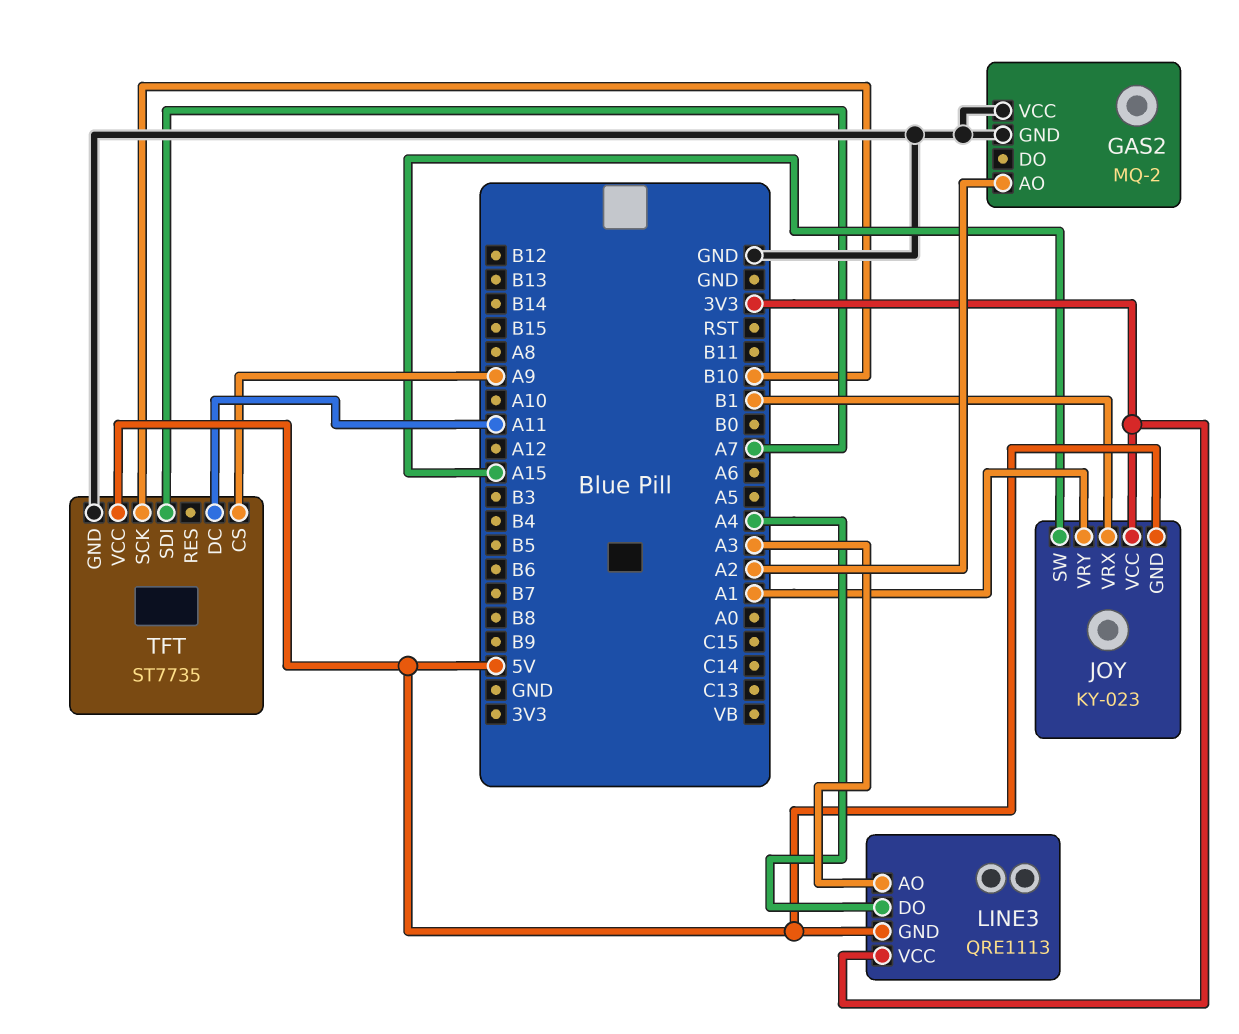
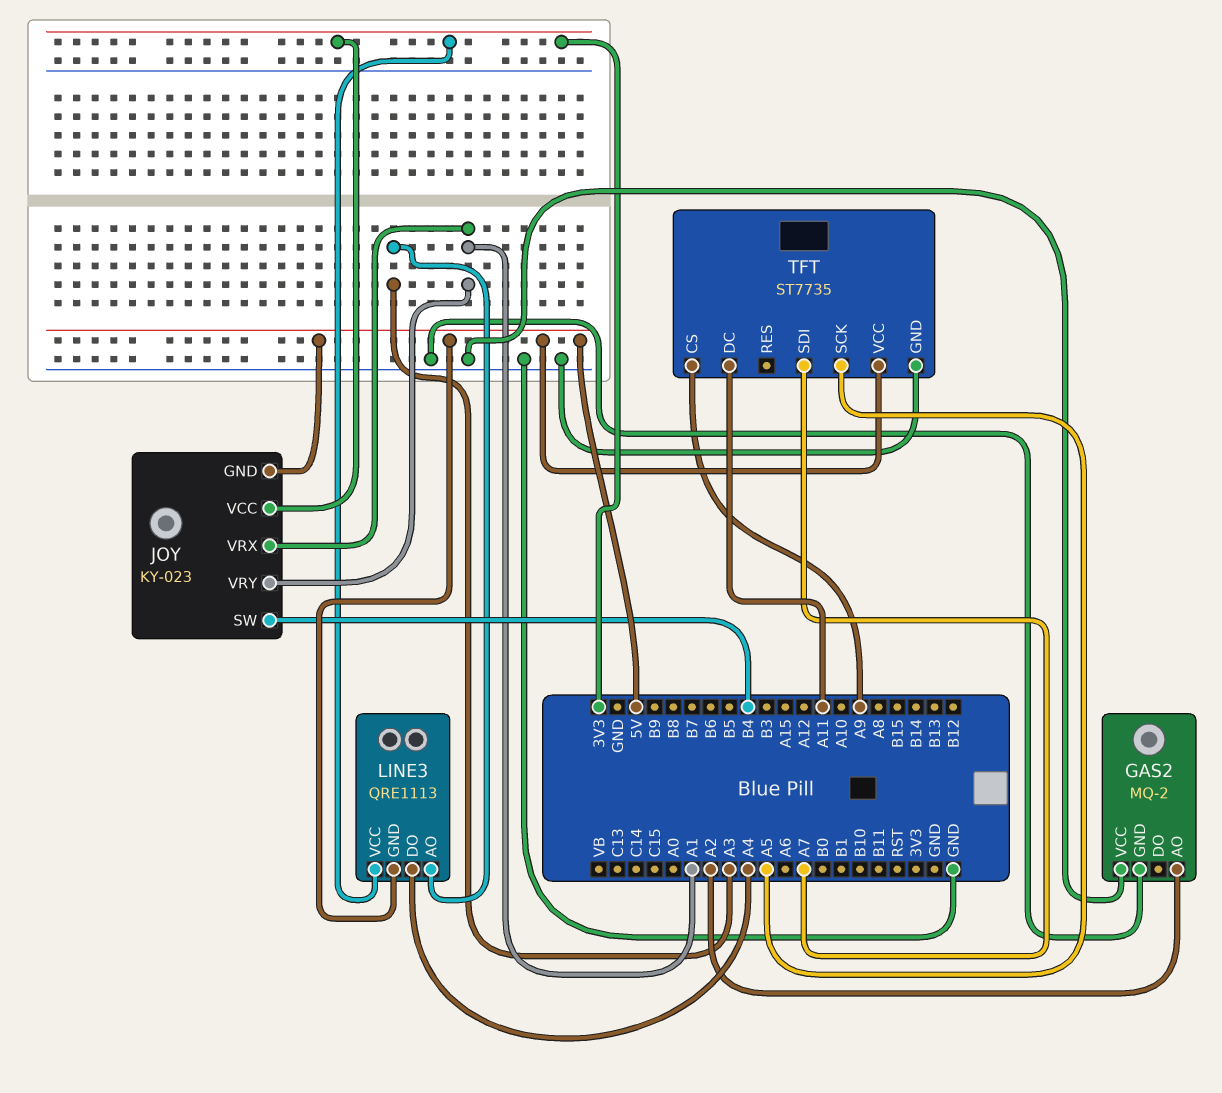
JOY pin SW: A15 -> B4
JOY pin VRX: B1 -> A1
TFT pin SCK: B10 -> A5

